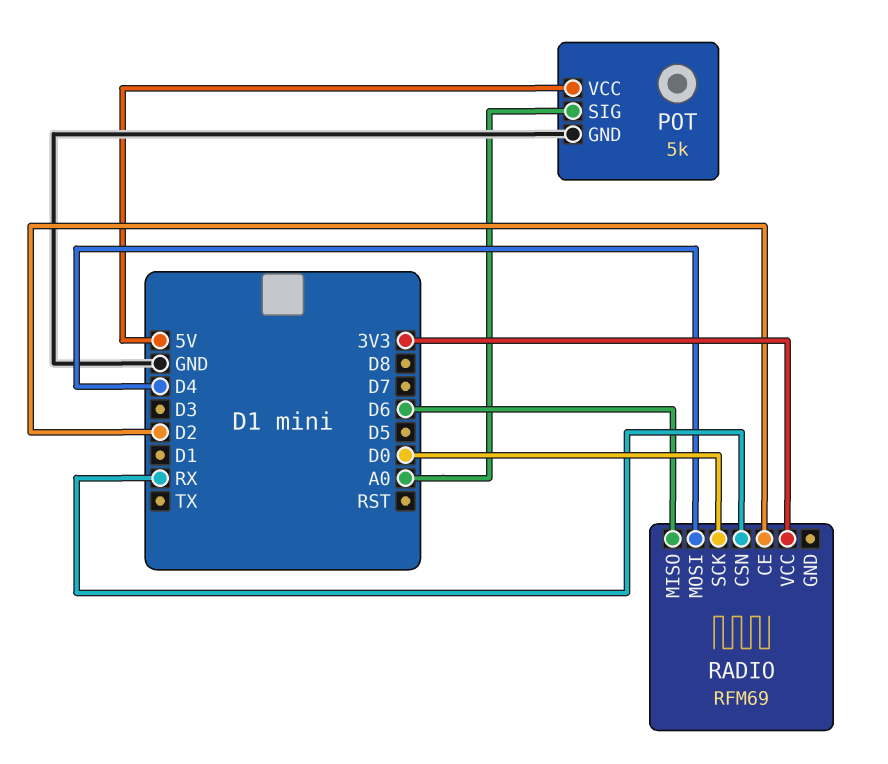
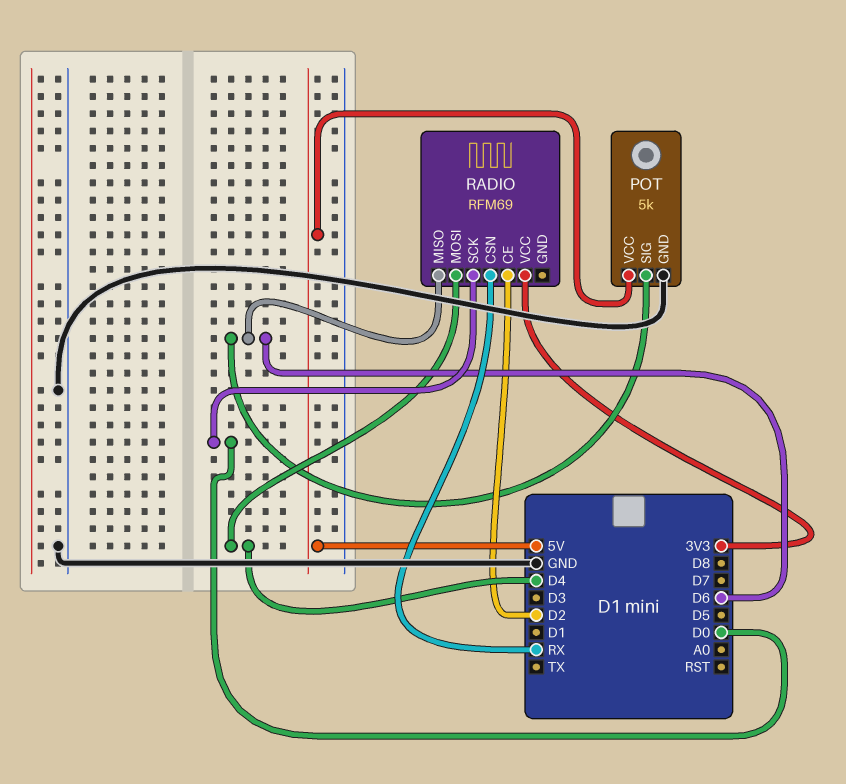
POT pin SIG: A0 -> D6

